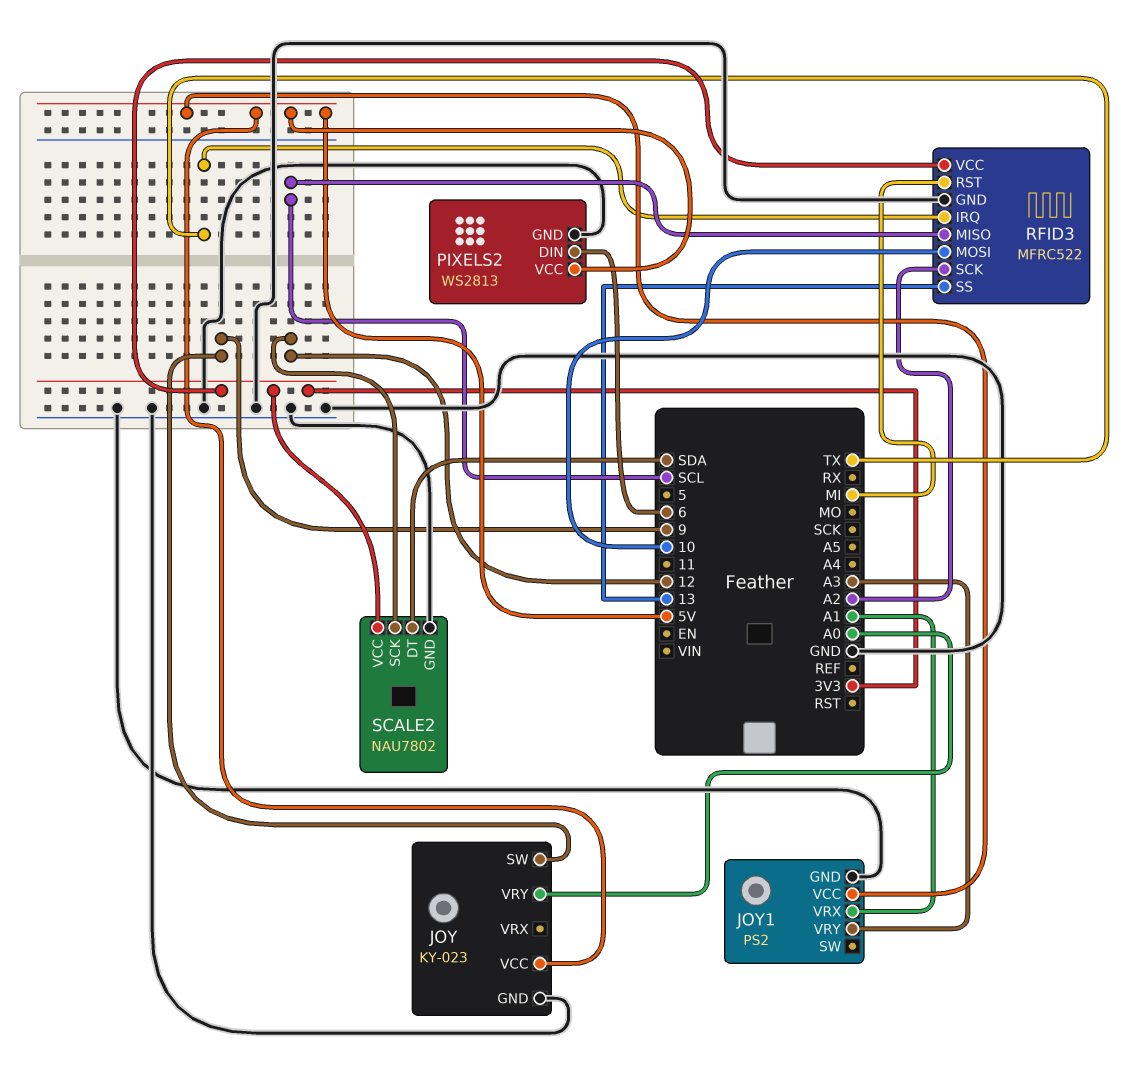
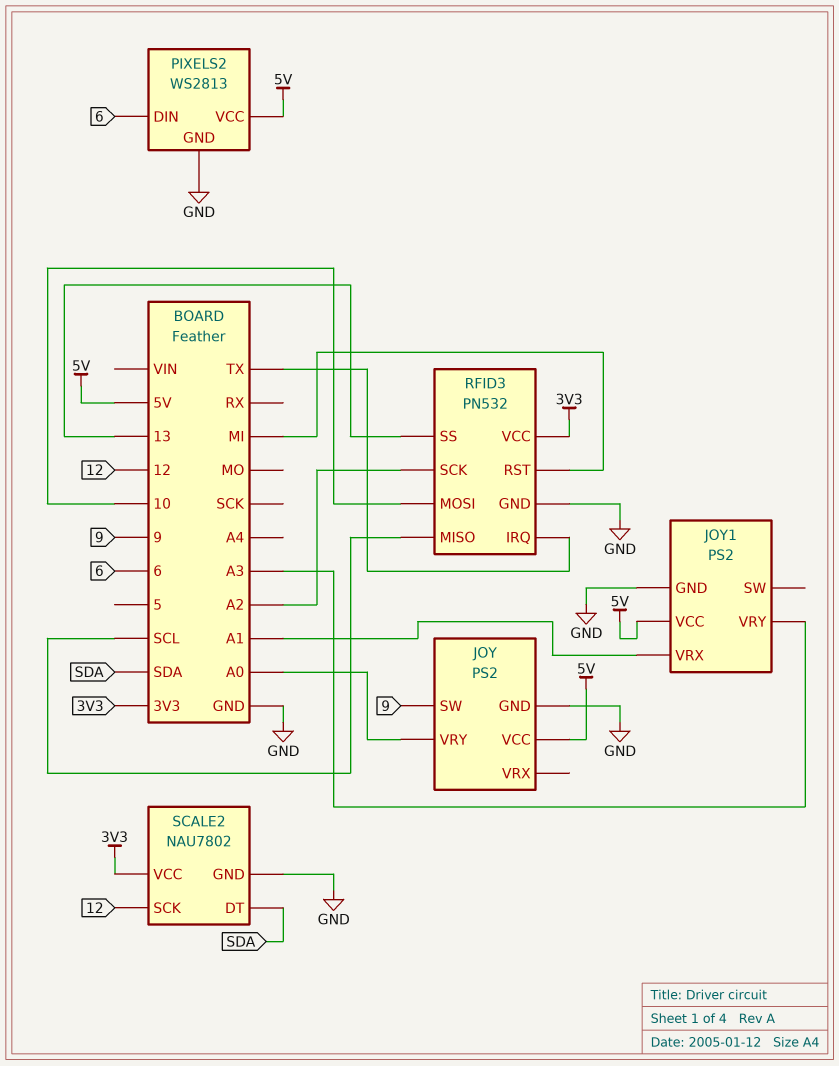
JOY: KY-023 -> PS2
RFID3: MFRC522 -> PN532

